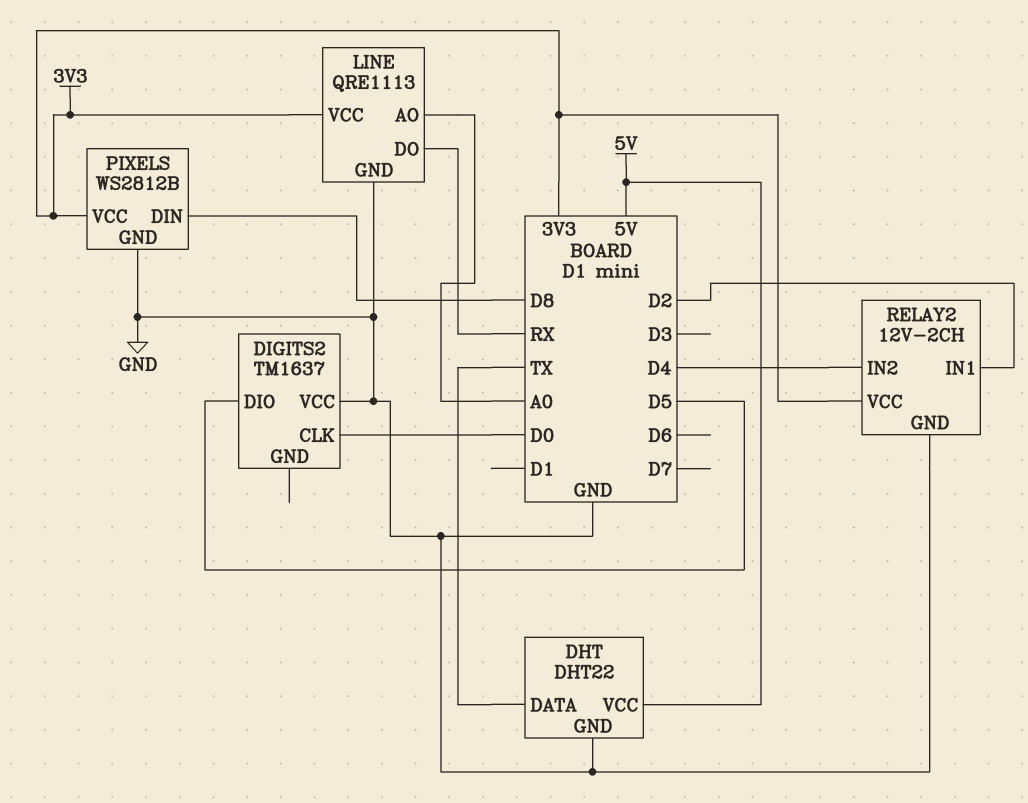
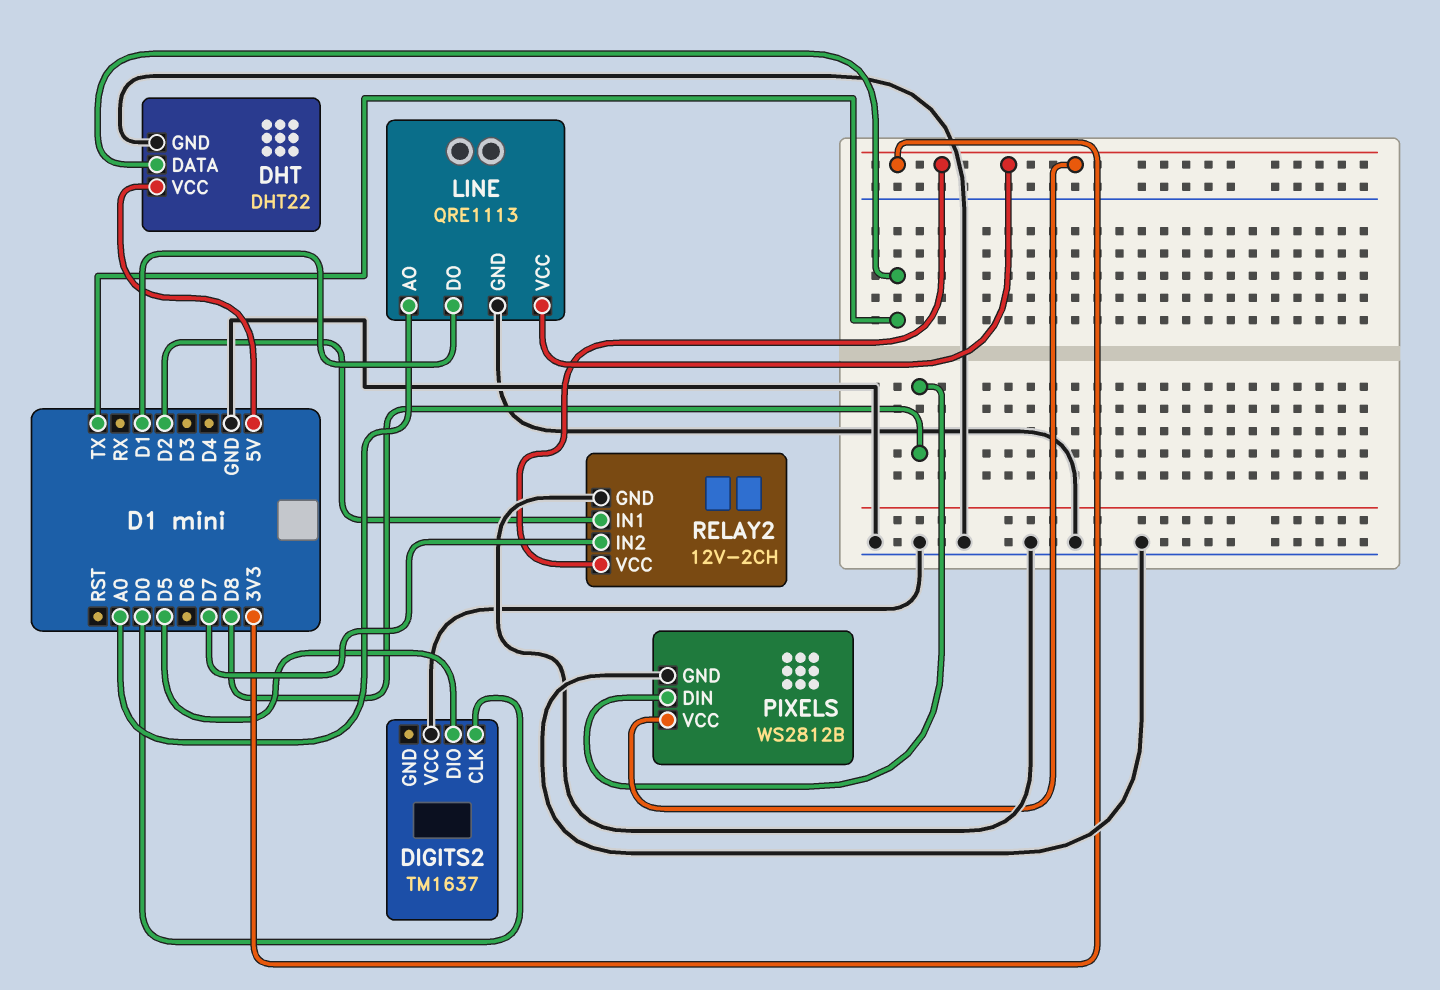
LINE pin DO: RX -> D1
RELAY2 pin IN2: D4 -> D7

